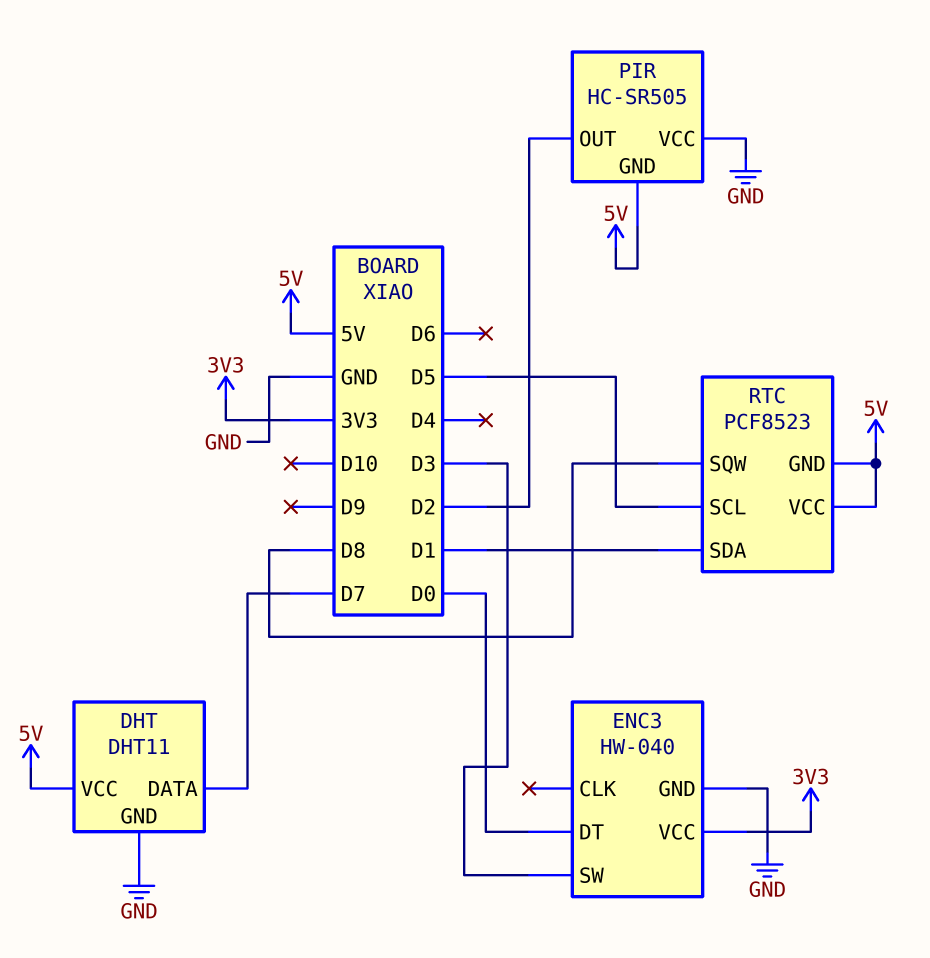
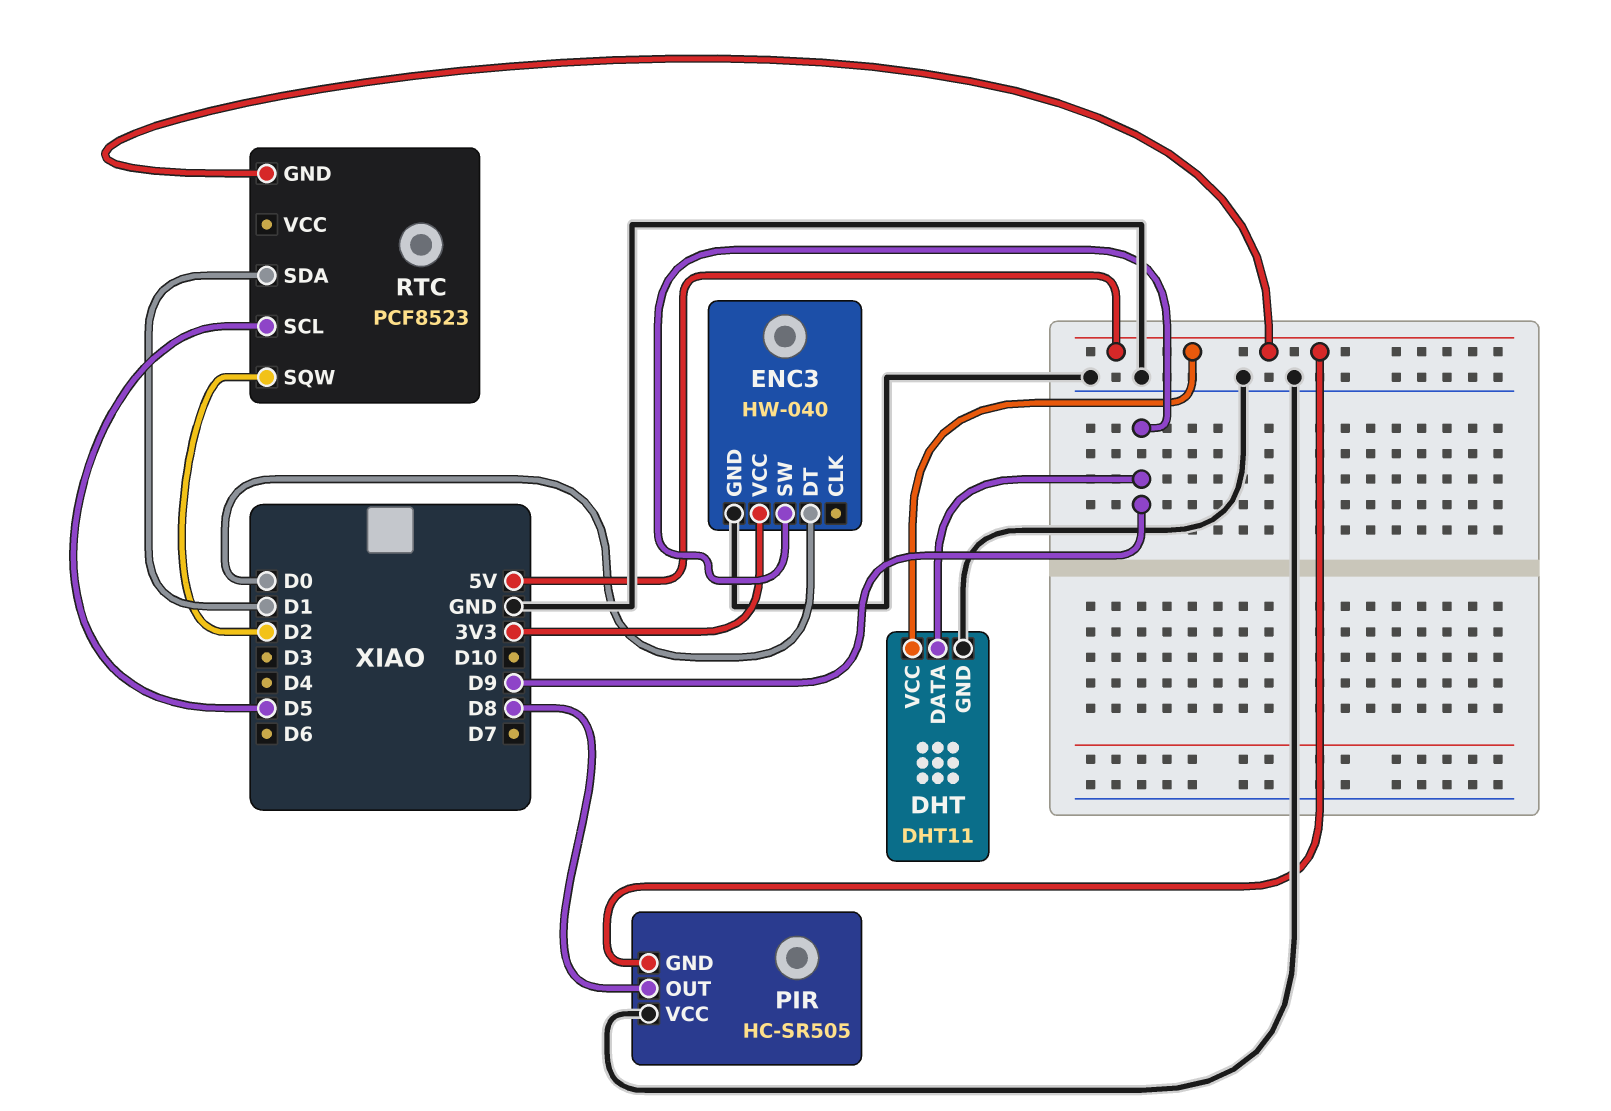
DHT pin DATA: D7 -> D9
ENC3 pin SW: D3 -> D9
PIR pin OUT: D2 -> D8
RTC pin SQW: D8 -> D2
RTC pin VCC: 5V -> none

